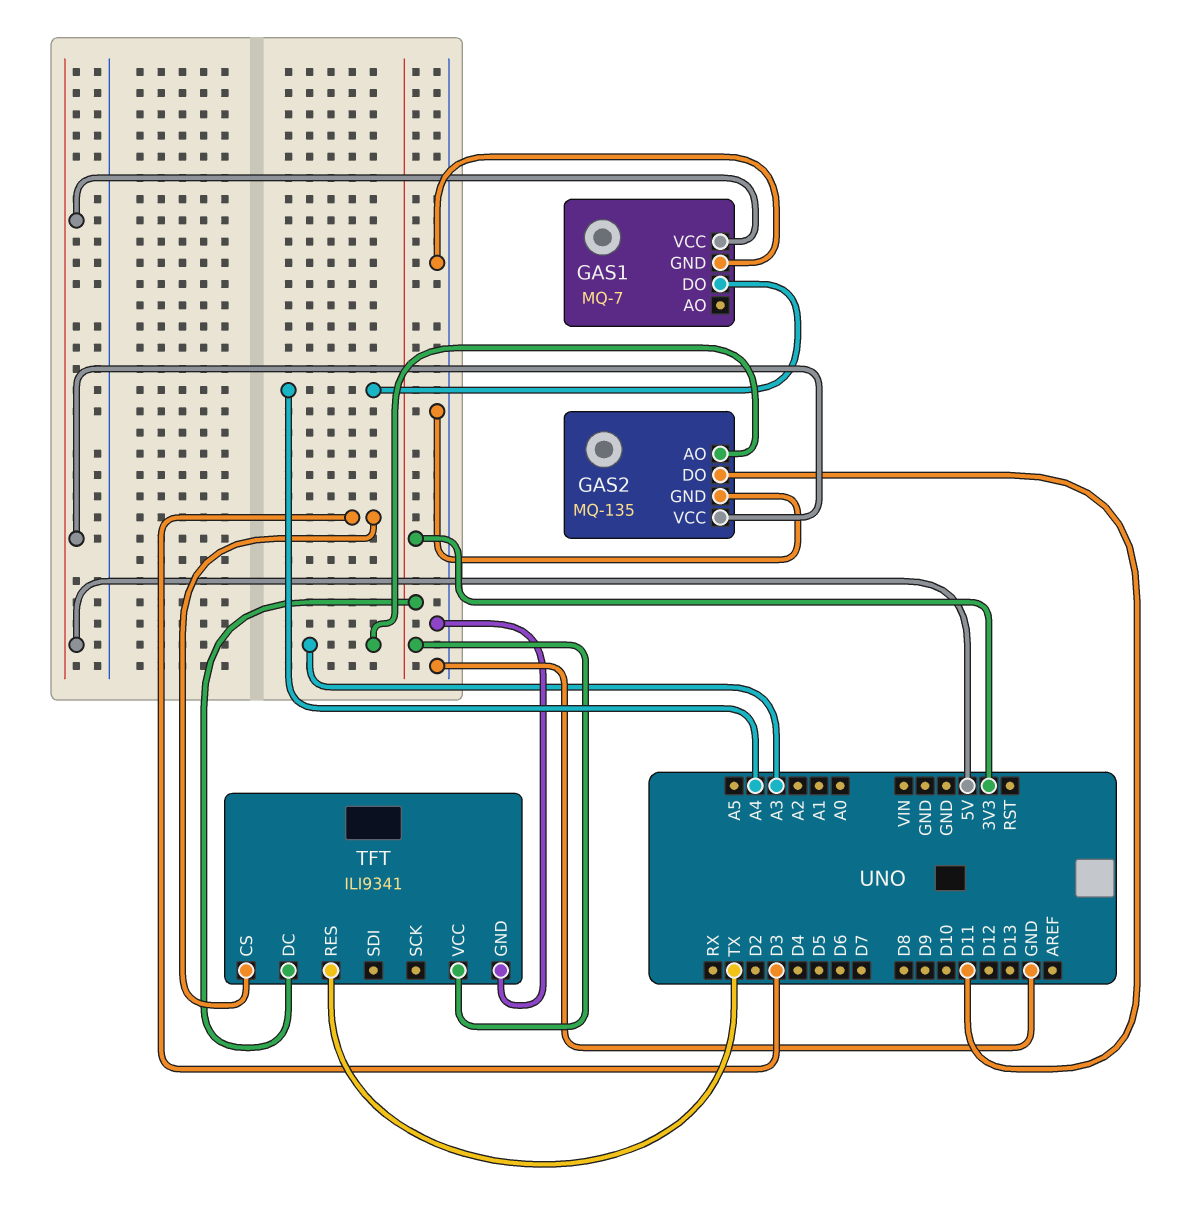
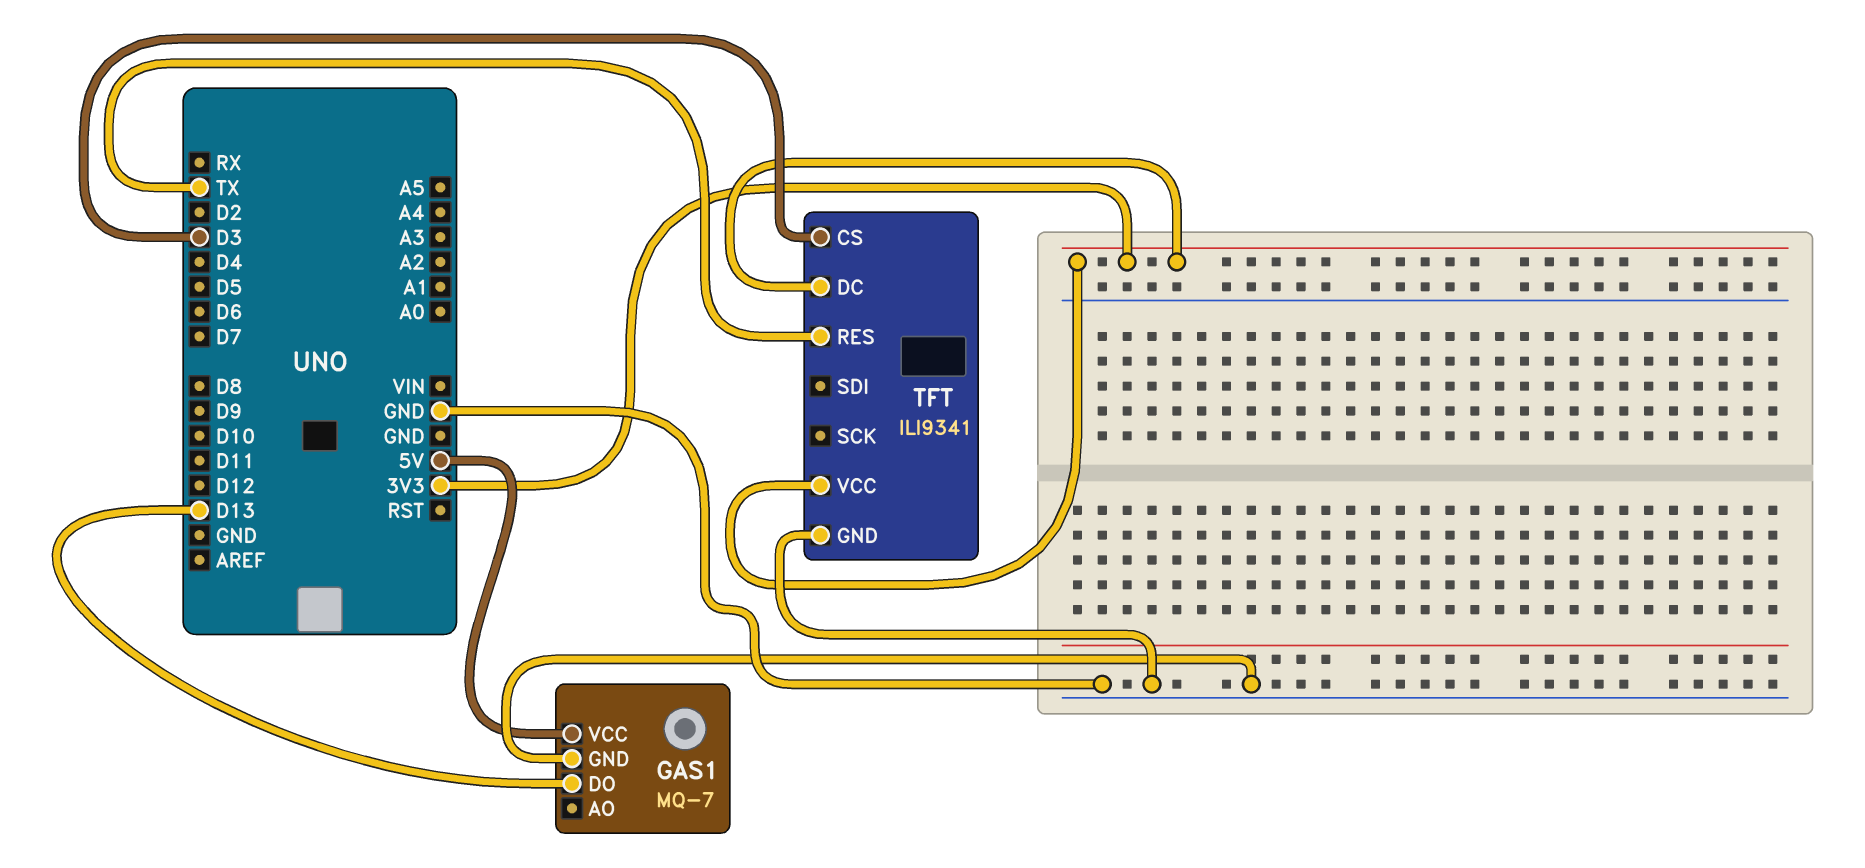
GAS1 pin DO: A4 -> D13
GAS2: MQ-135 -> none
GAS2 pin AO: A3 -> none
GAS2 pin DO: D11 -> none
GAS2 pin GND: GND -> none
GAS2 pin VCC: 5V -> none

